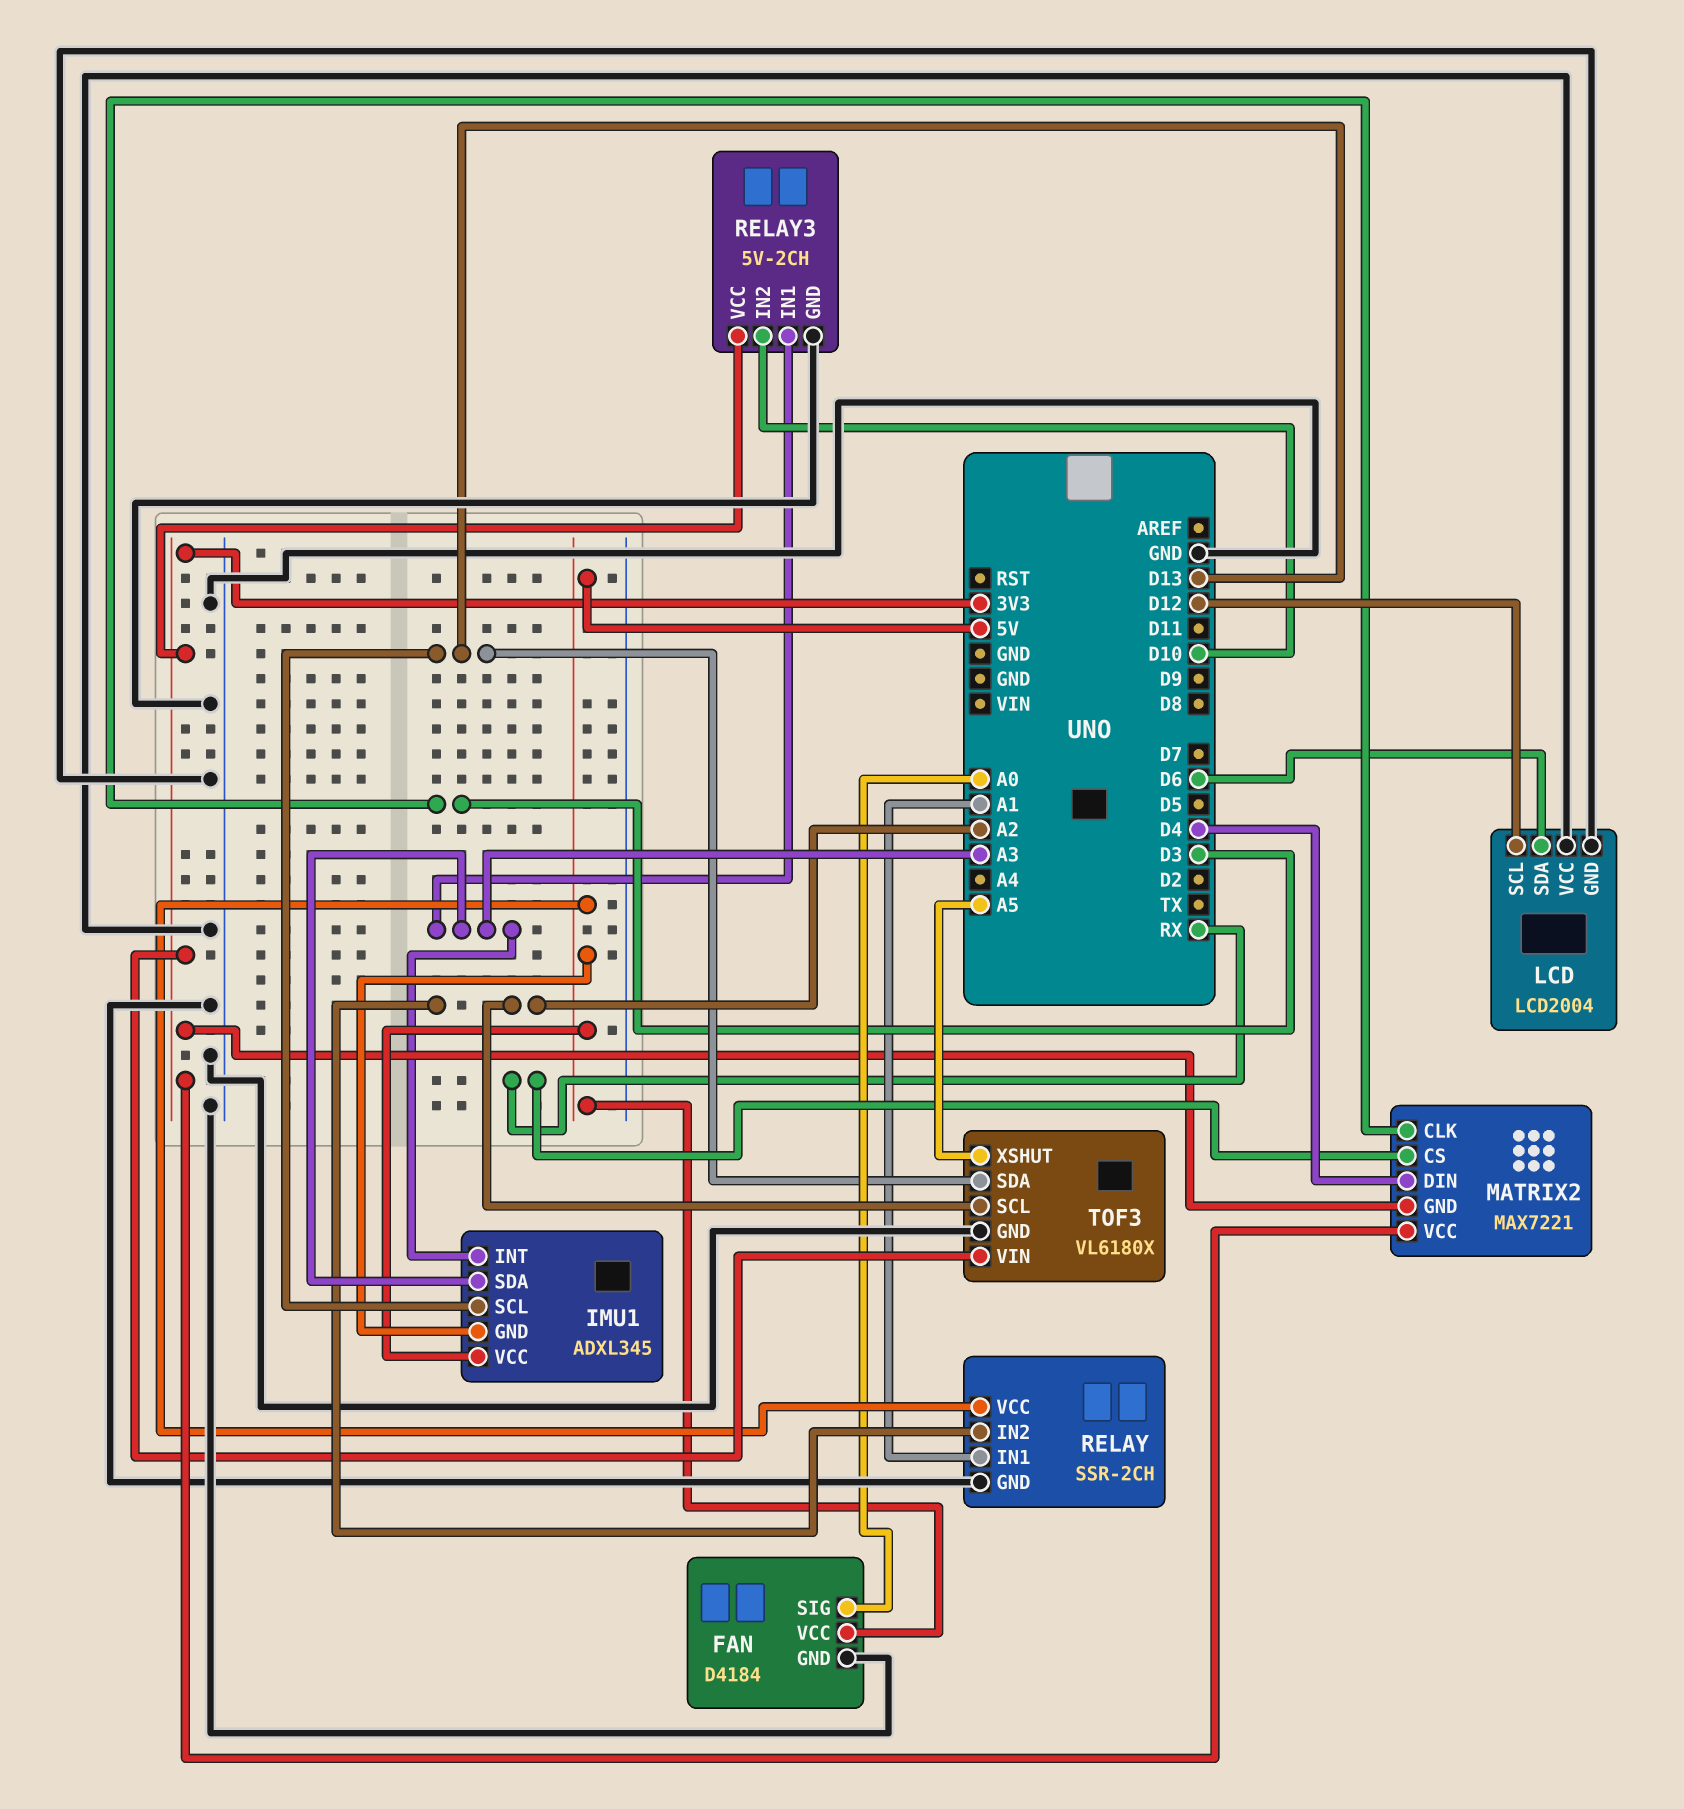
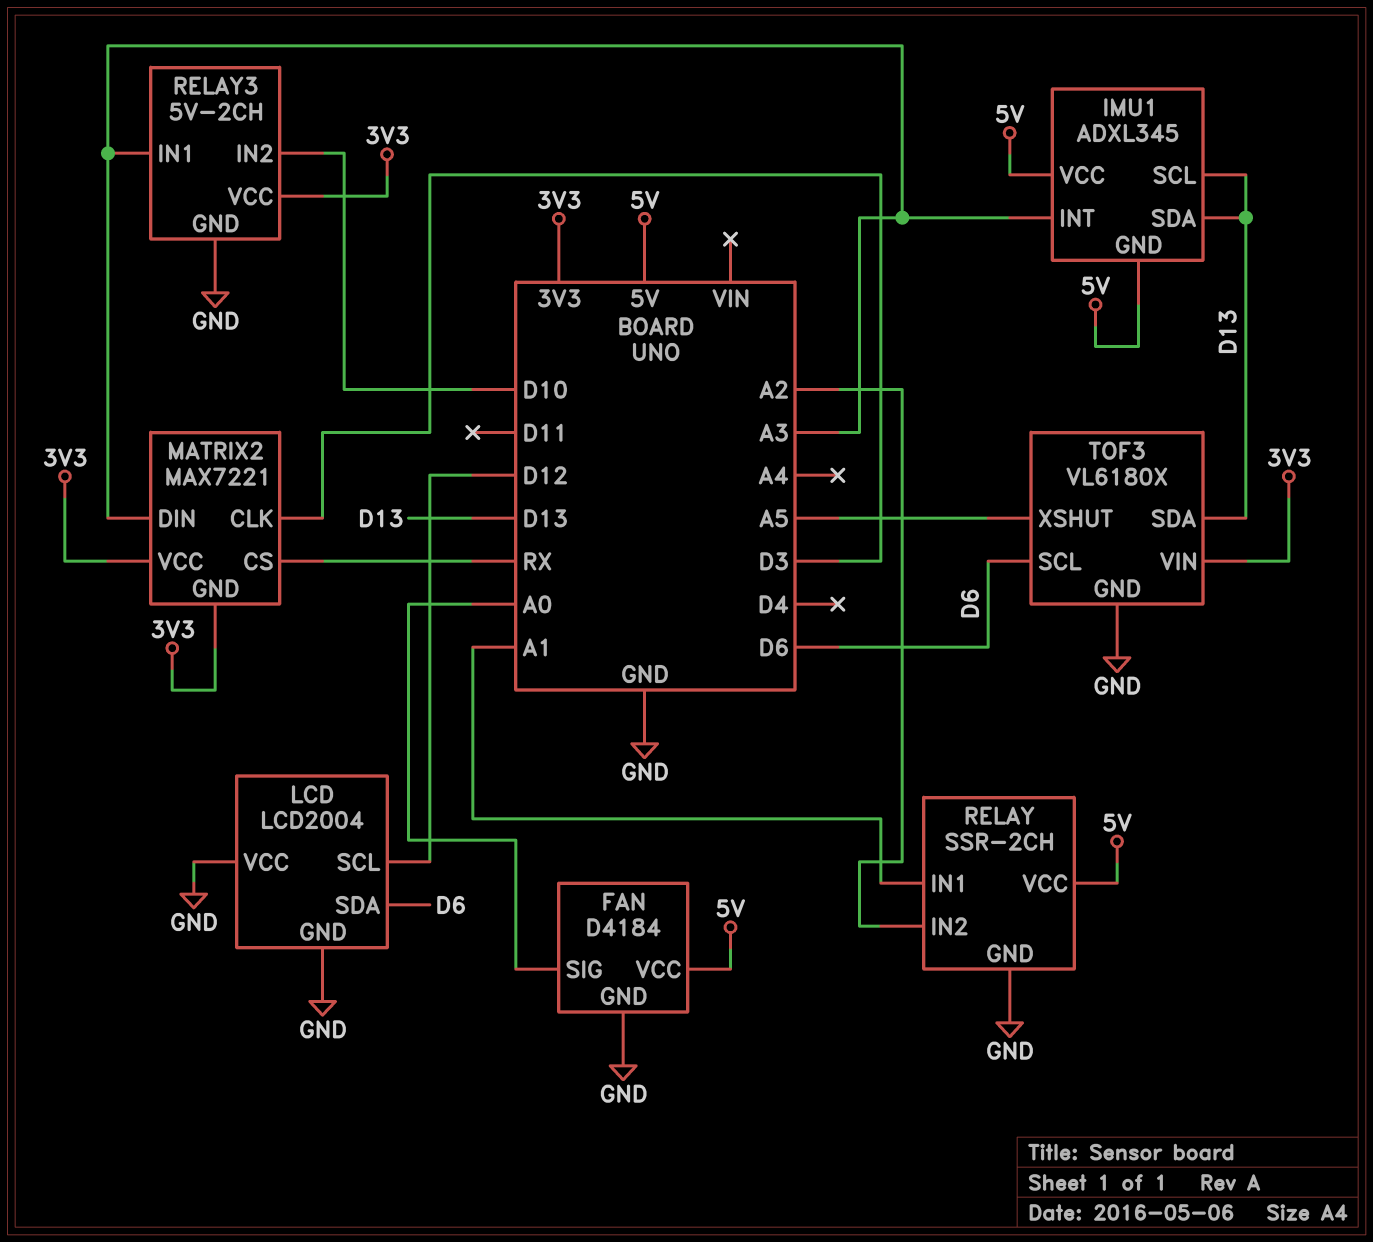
IMU1 pin SDA: A3 -> D13
MATRIX2 pin DIN: D4 -> A3
TOF3 pin SCL: A2 -> D6

